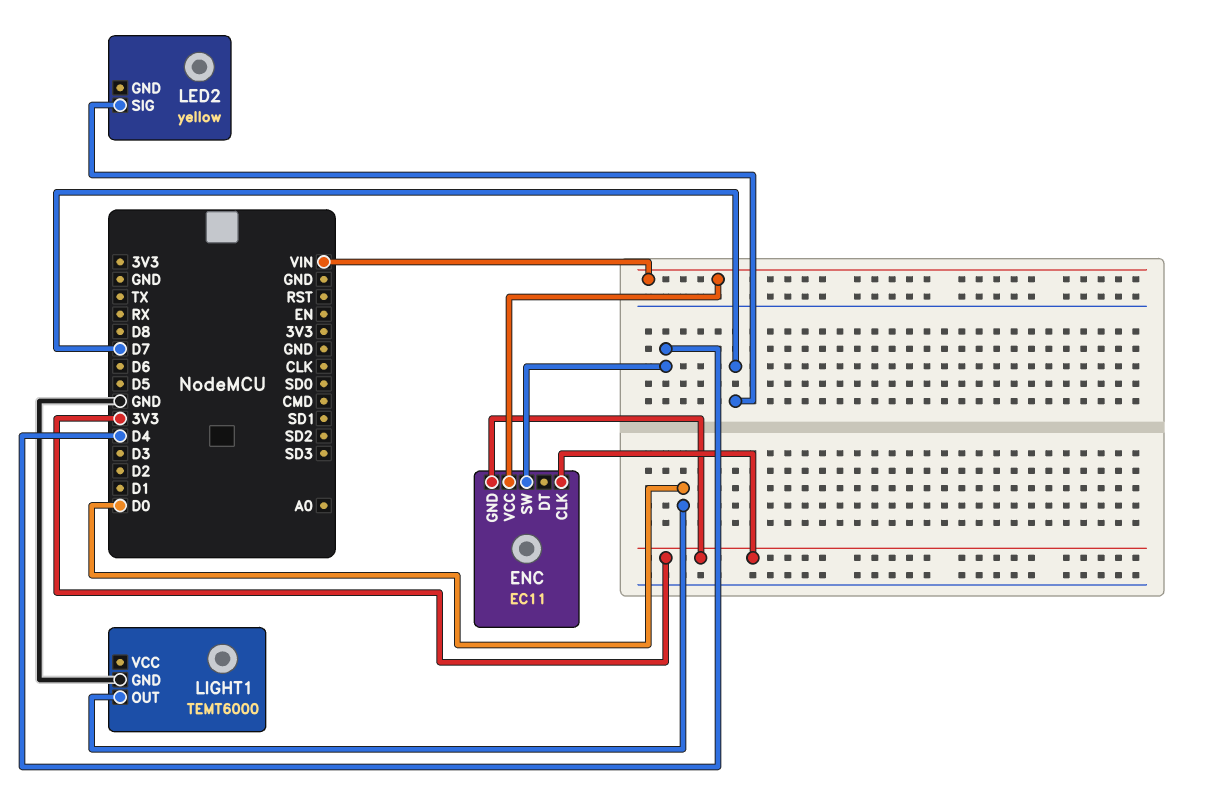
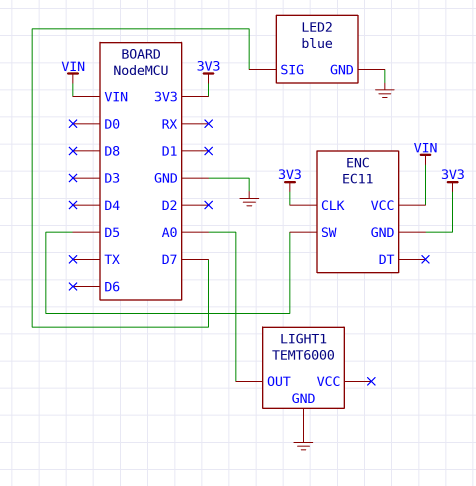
ENC pin SW: D4 -> D5
LED2: yellow -> blue
LED2 pin GND: none -> GND
LIGHT1 pin OUT: D0 -> A0

